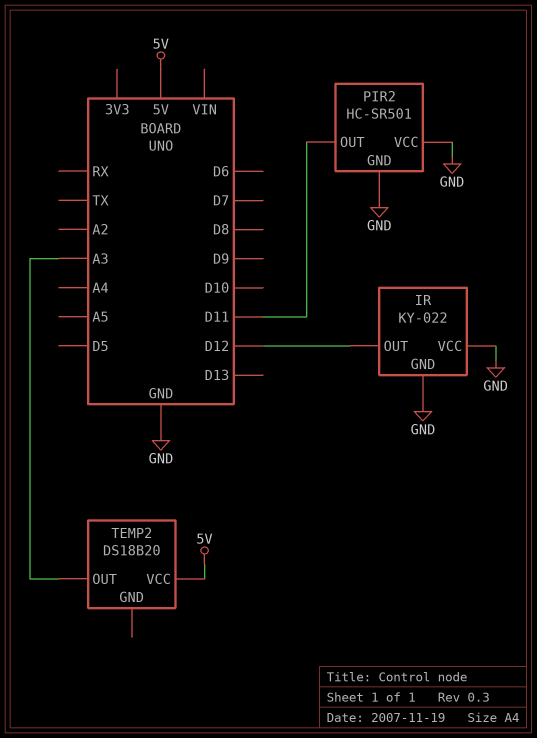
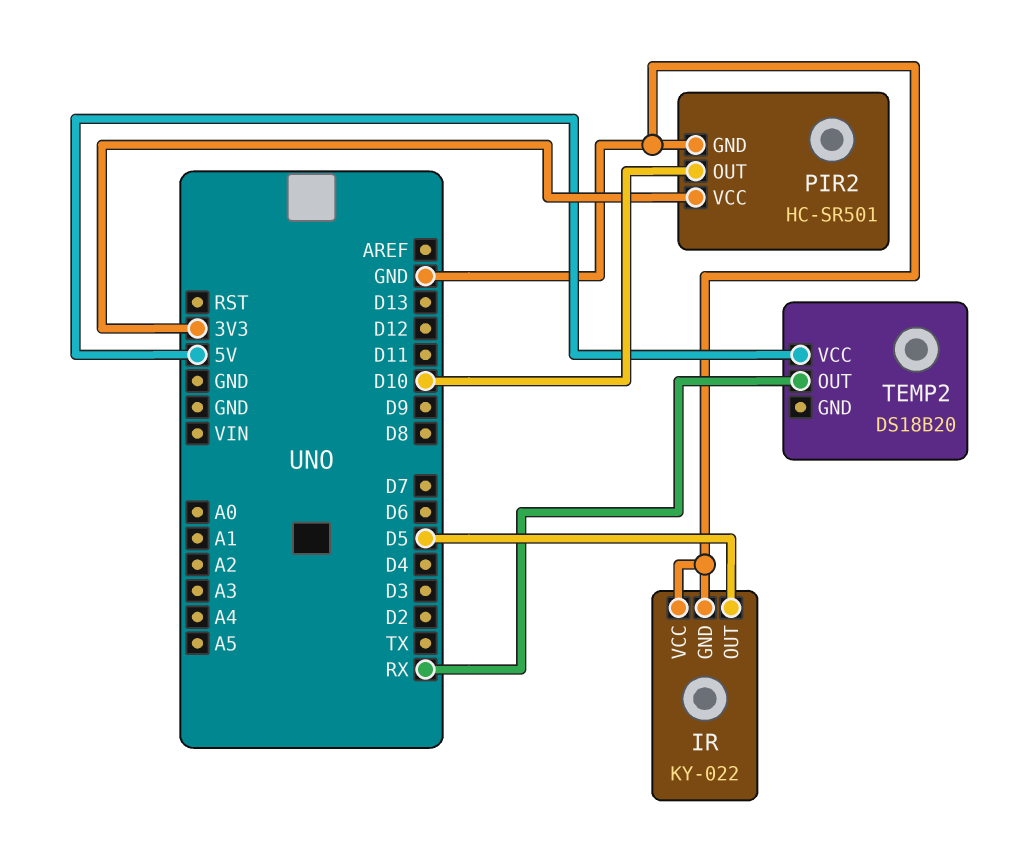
IR pin OUT: D12 -> D5
PIR2 pin OUT: D11 -> D10
PIR2 pin VCC: GND -> 3V3
TEMP2 pin OUT: A3 -> RX

